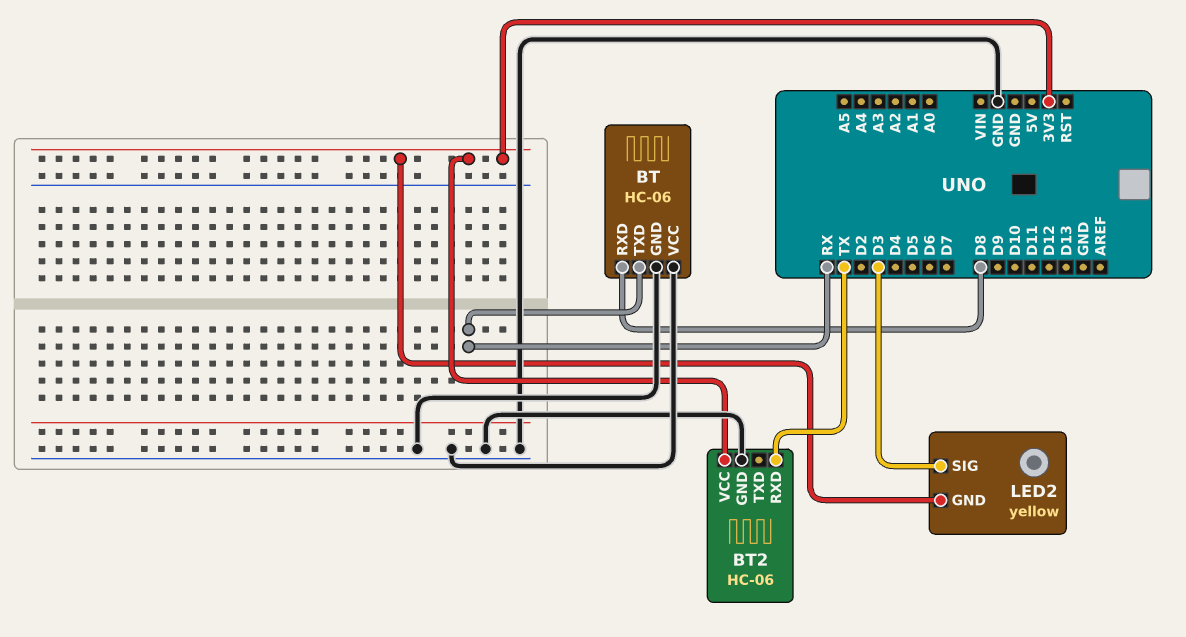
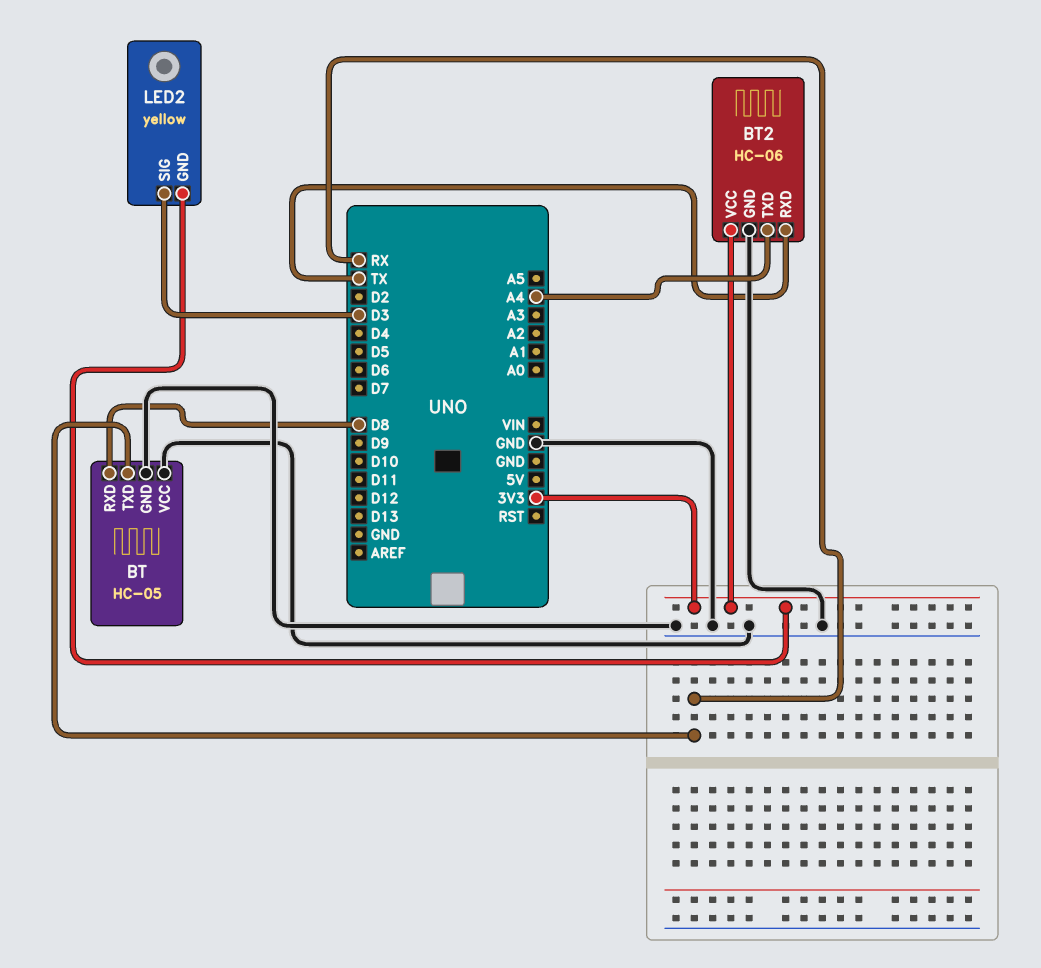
BT: HC-06 -> HC-05
BT2 pin TXD: none -> A4

